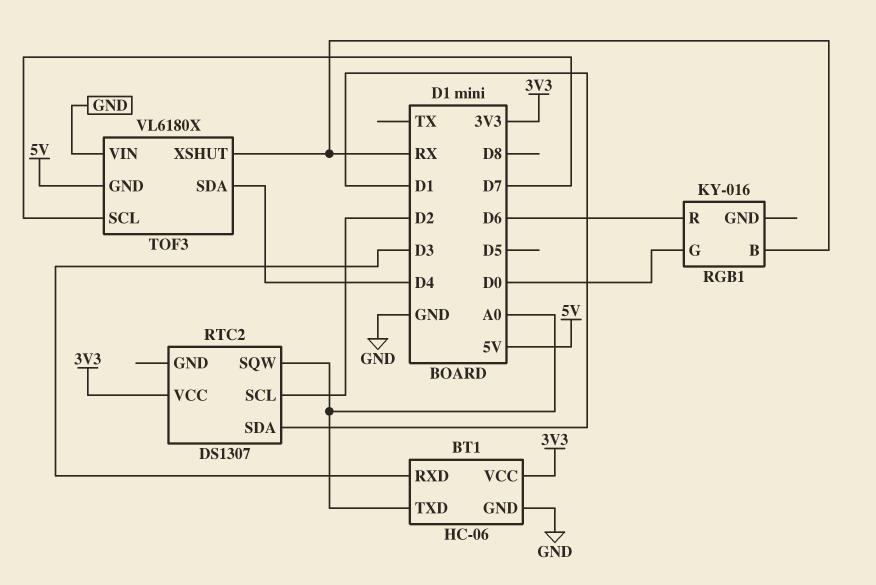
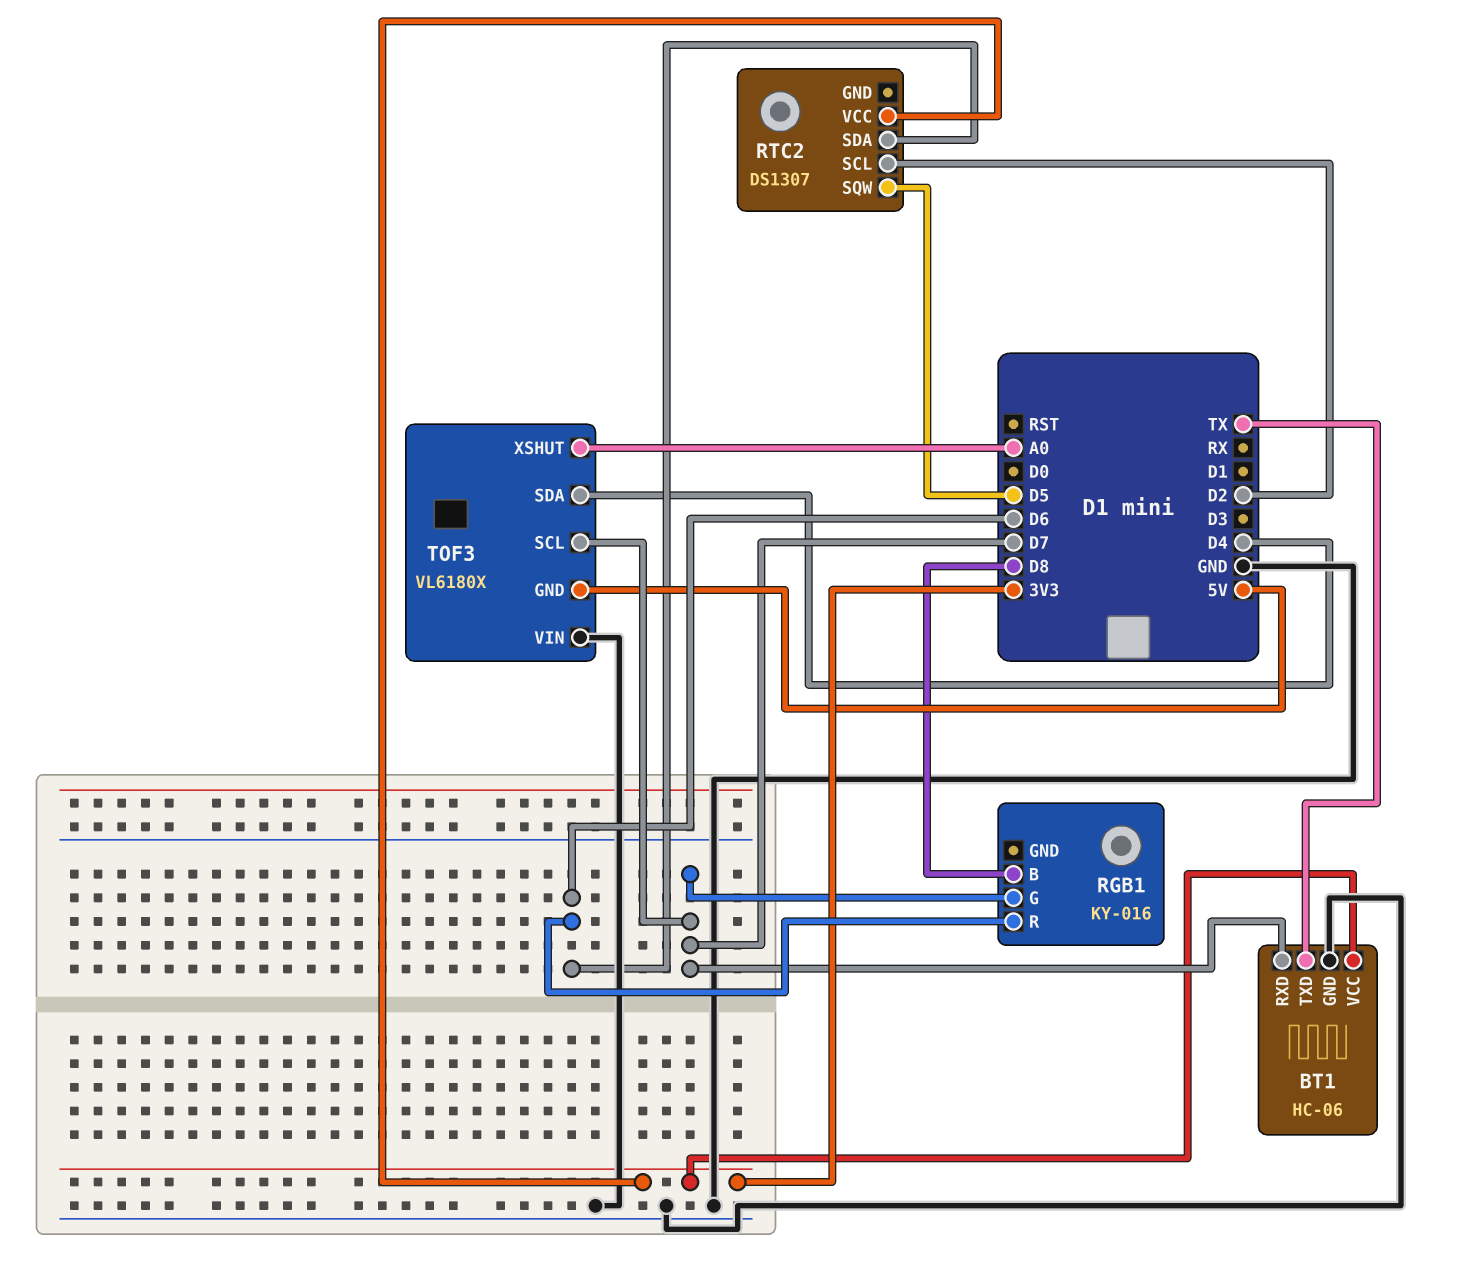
BT1 pin RXD: D3 -> D7
BT1 pin TXD: A0 -> TX
RGB1 pin B: RX -> D8
RGB1 pin G: D0 -> D7
RTC2 pin SDA: D1 -> D6
RTC2 pin SQW: A0 -> D5
TOF3 pin XSHUT: RX -> A0

